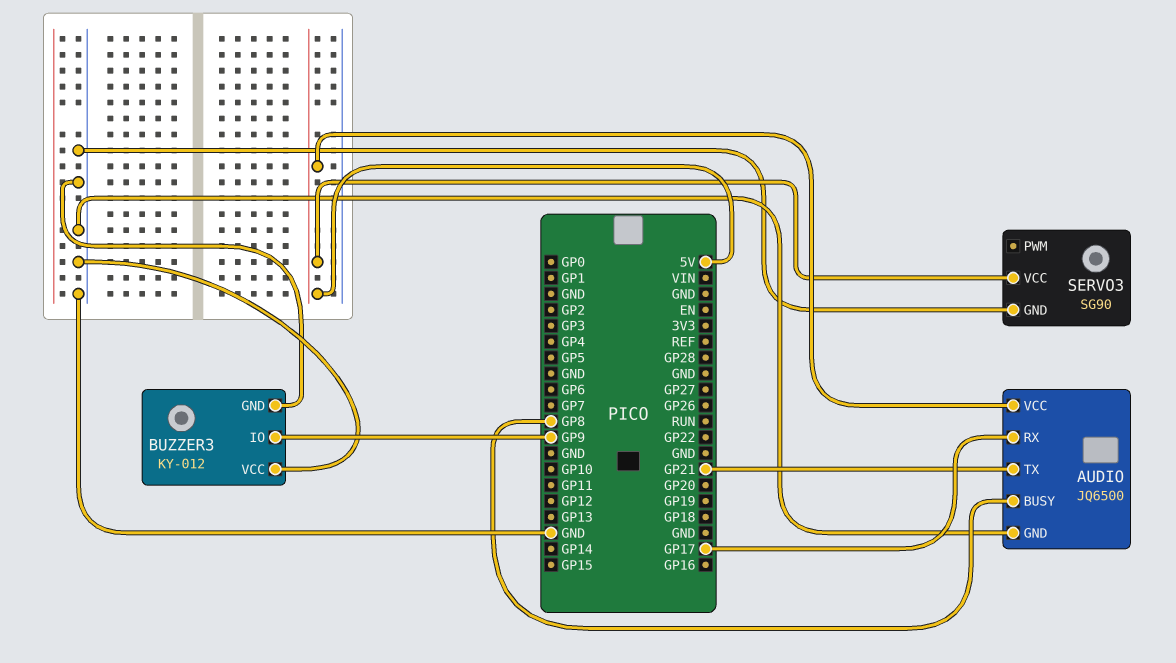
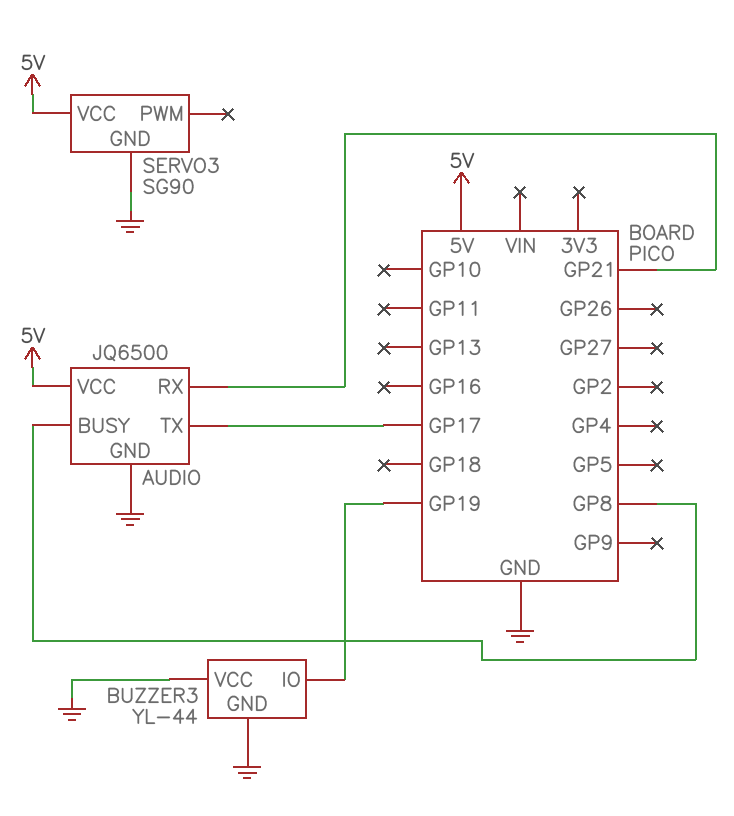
AUDIO pin RX: GP17 -> GP21
AUDIO pin TX: GP21 -> GP17
BUZZER3: KY-012 -> YL-44
BUZZER3 pin IO: GP9 -> GP19

